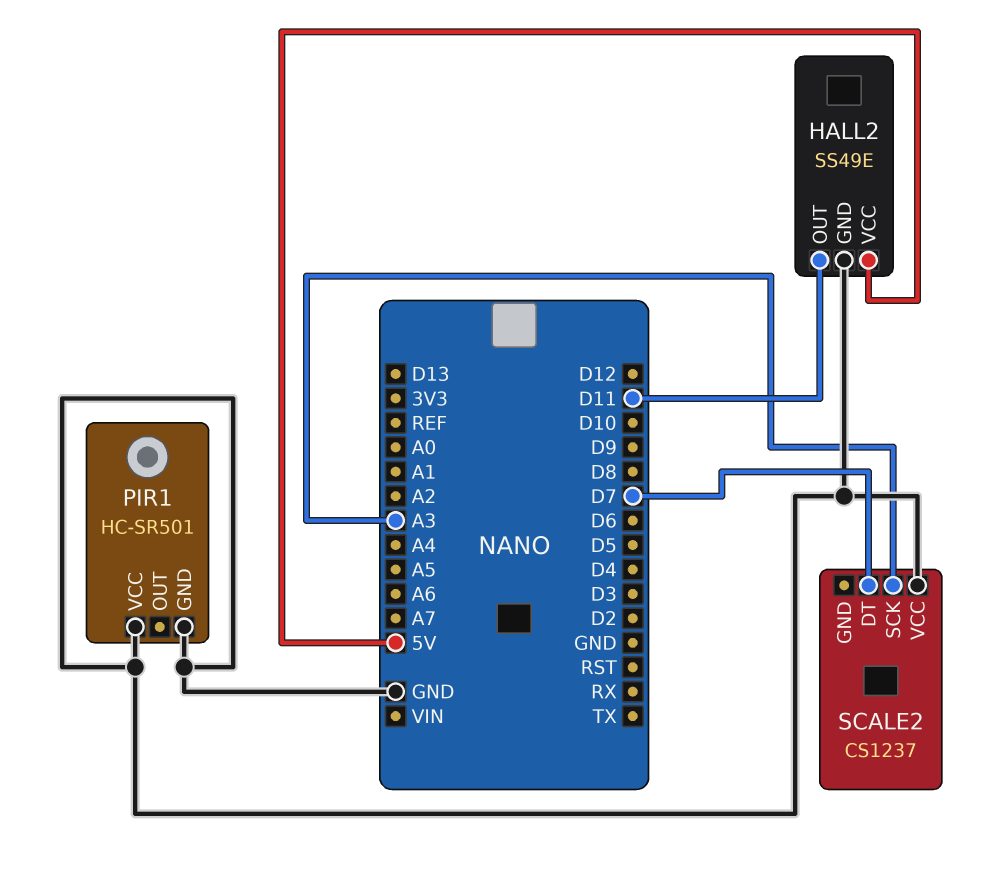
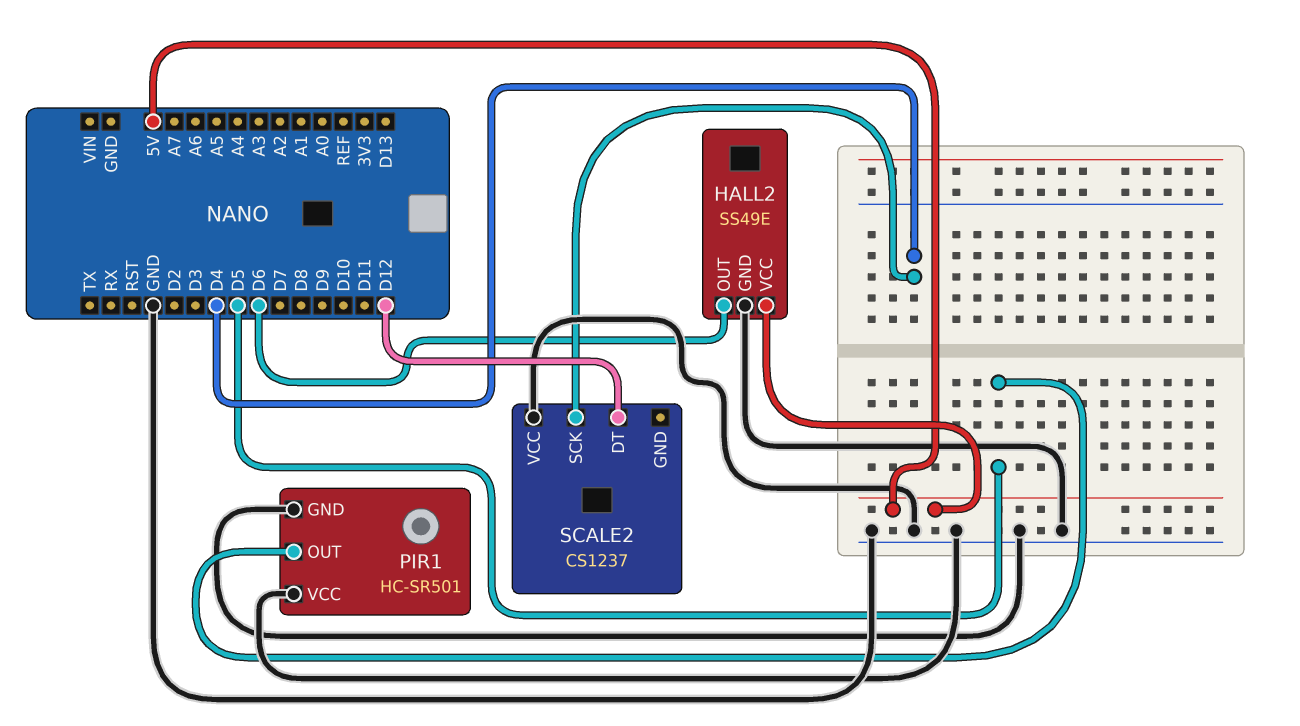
HALL2 pin OUT: D11 -> D6
PIR1 pin OUT: none -> D5
SCALE2 pin DT: D7 -> D12
SCALE2 pin SCK: A3 -> D4

